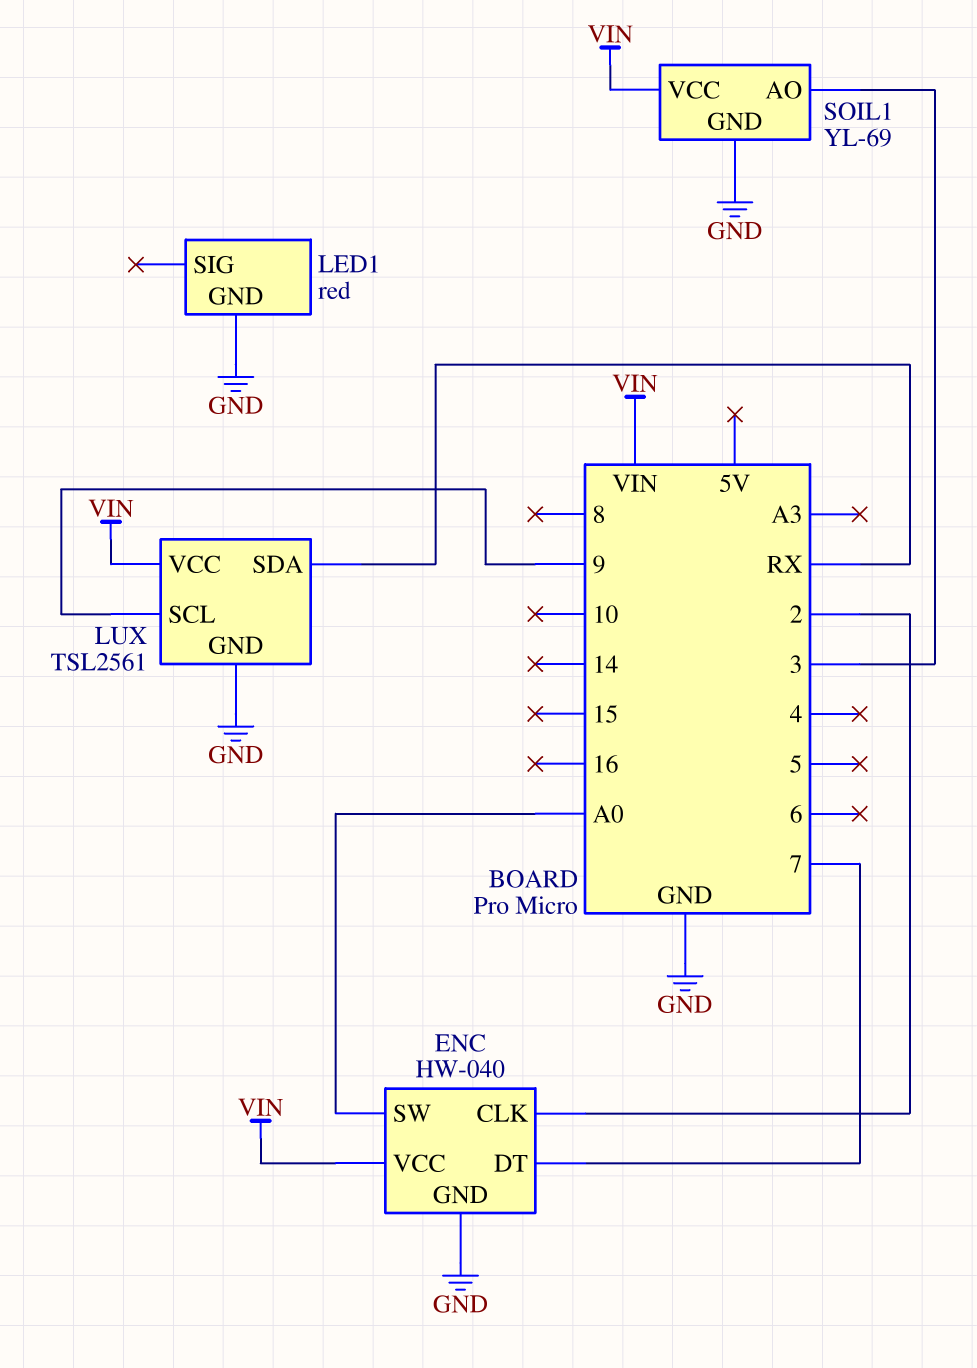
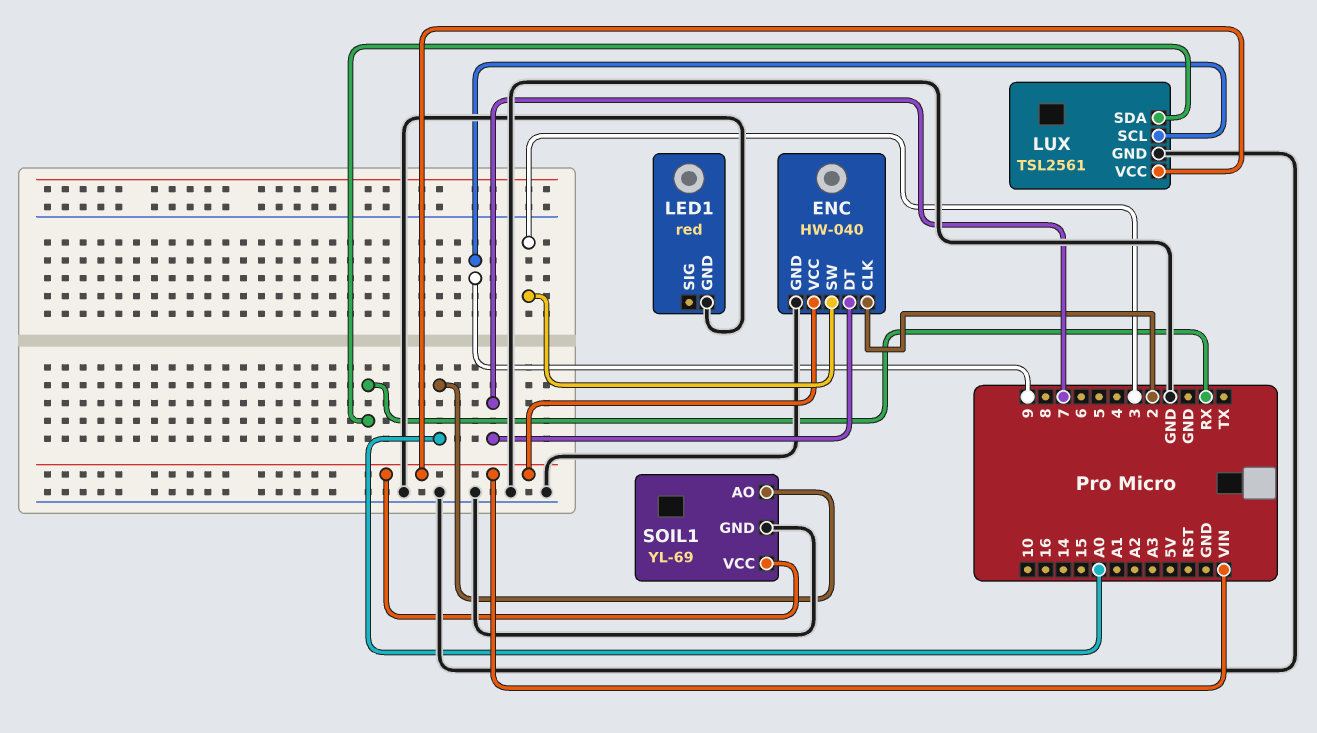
ENC pin SW: A0 -> 3
SOIL1 pin AO: 3 -> A0

